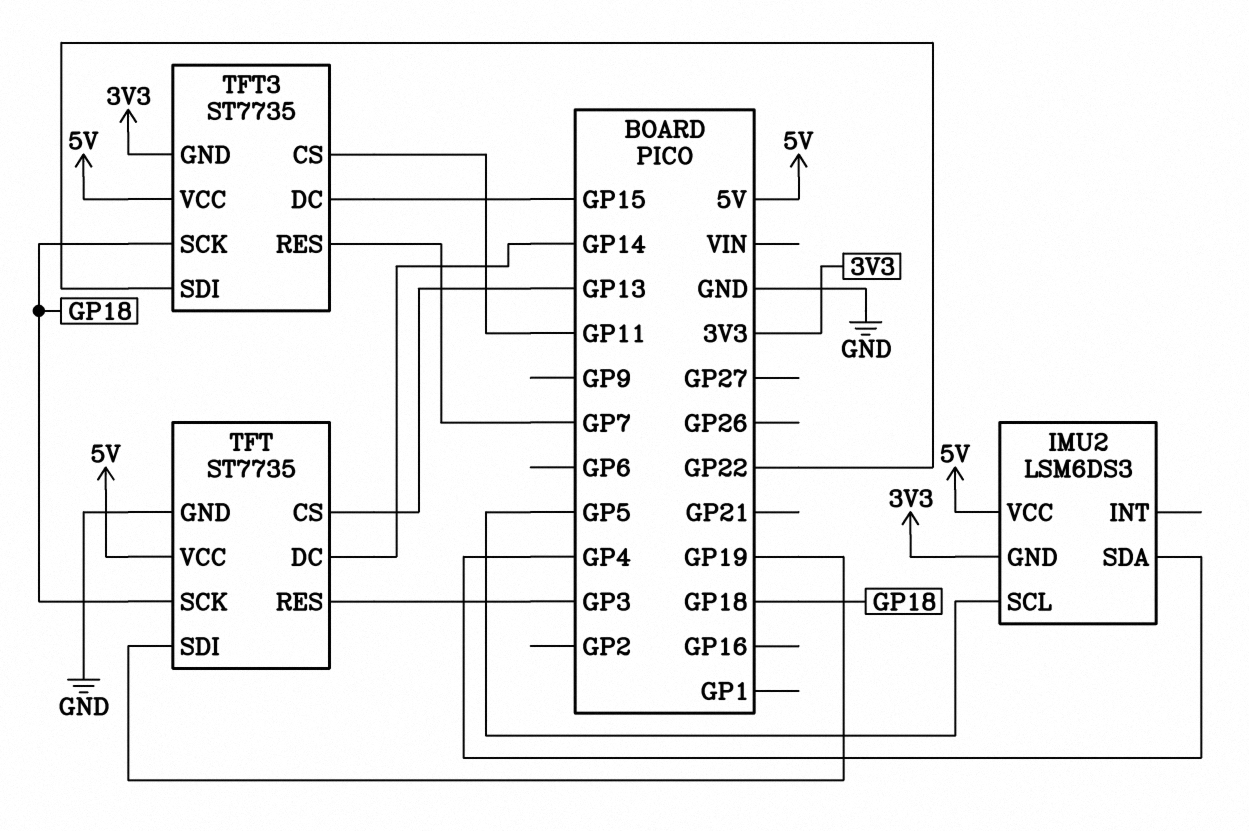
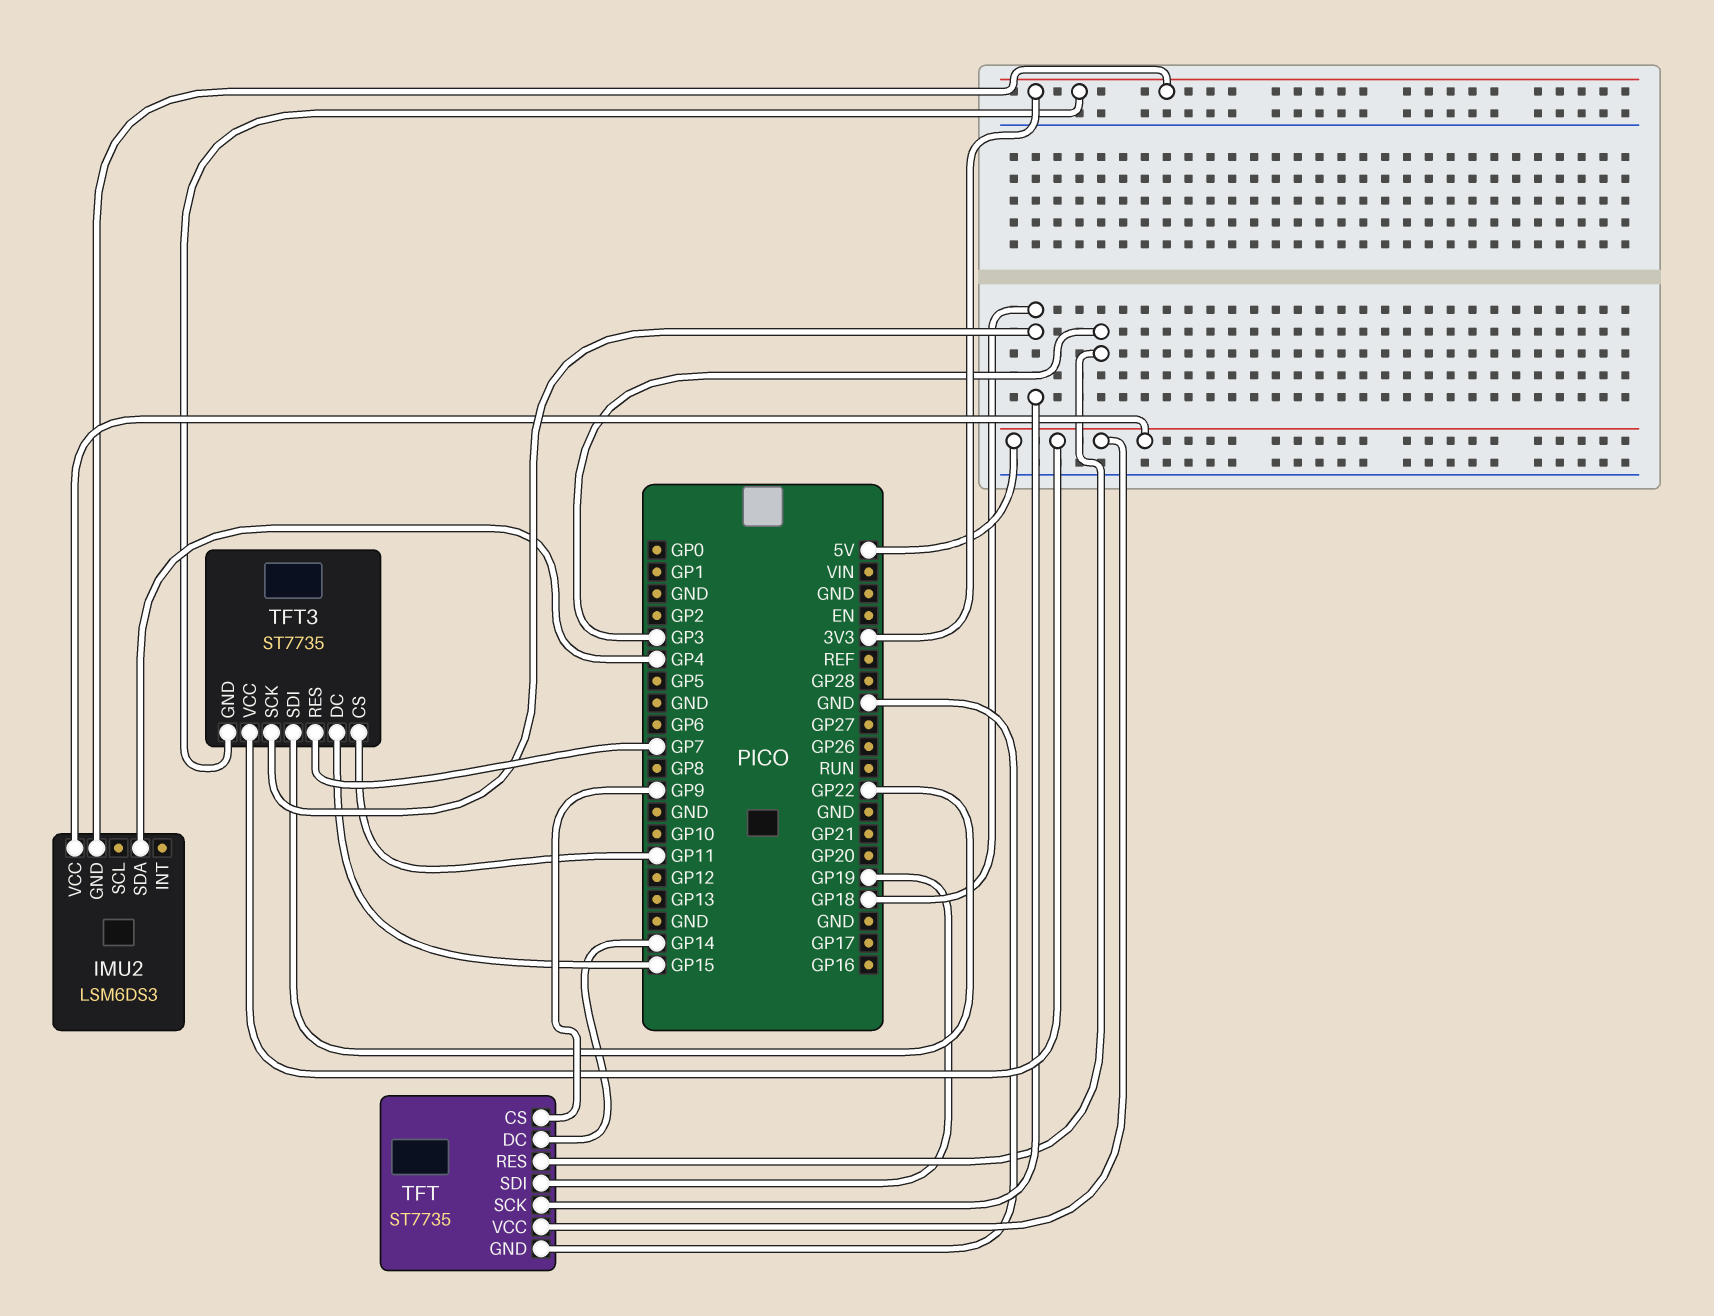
IMU2 pin SCL: GP5 -> none
TFT pin CS: GP13 -> GP9

